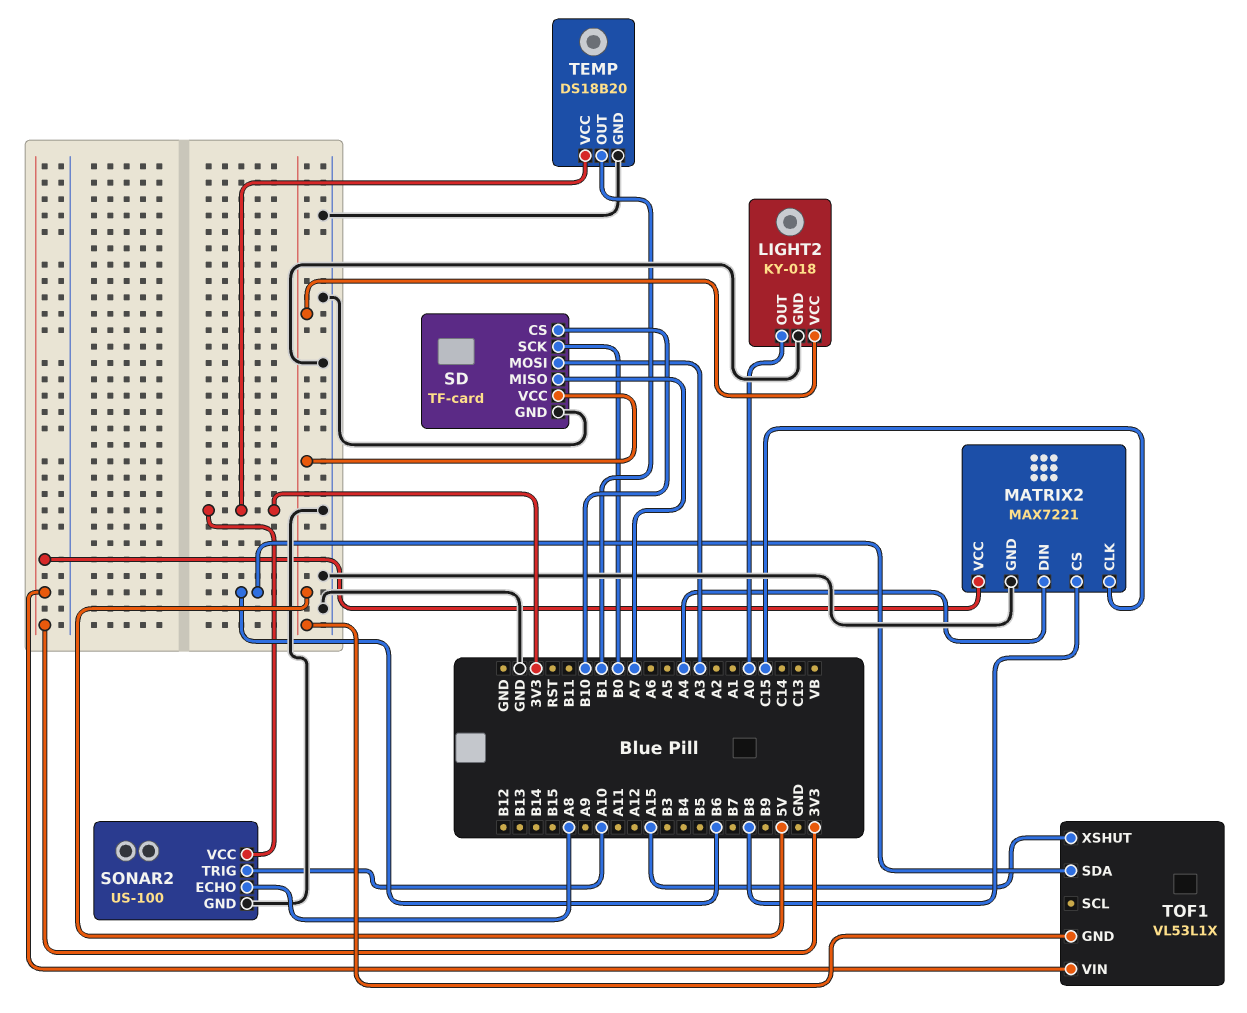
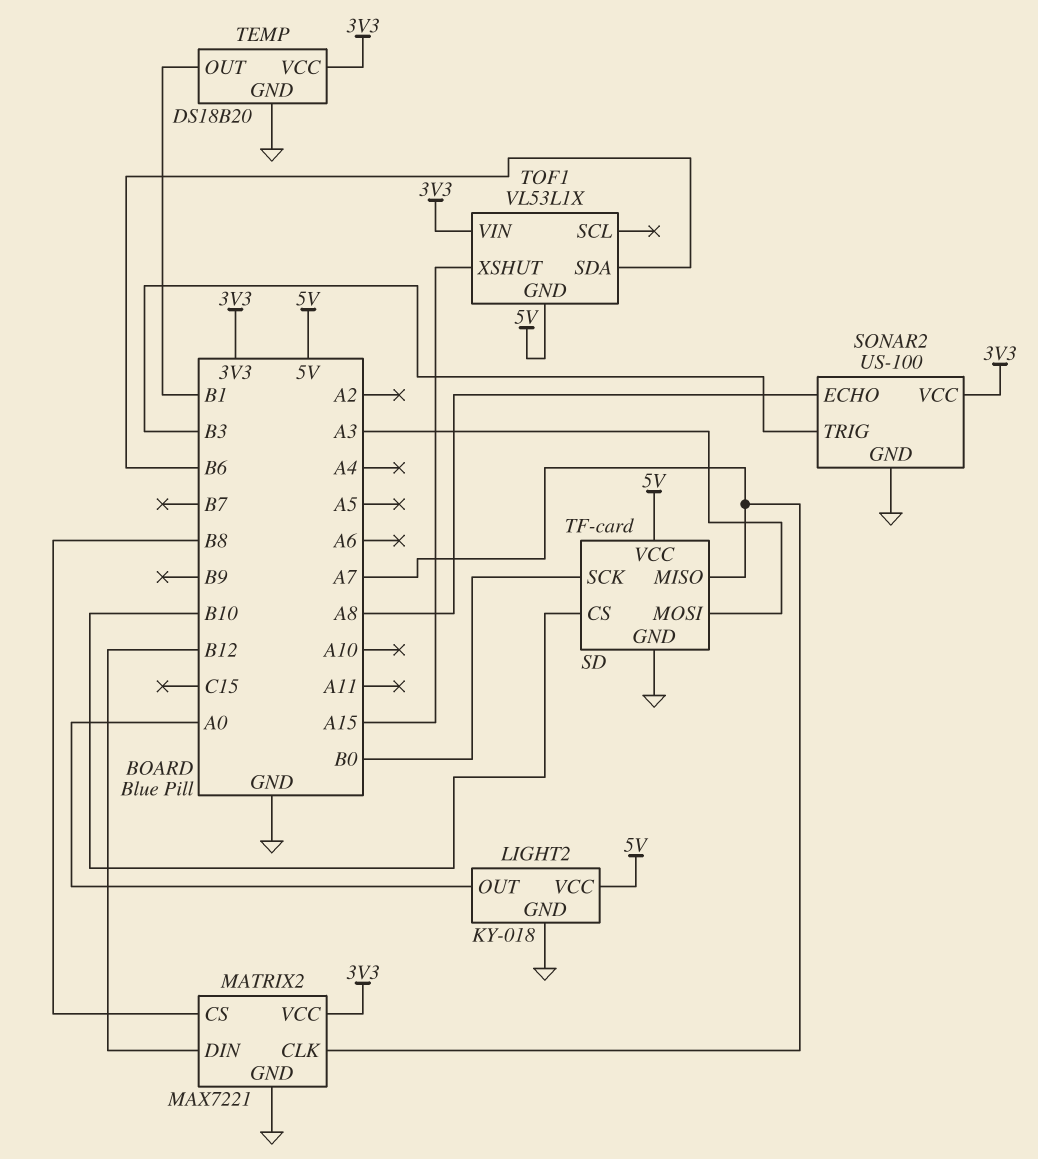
MATRIX2 pin CLK: C15 -> A7
MATRIX2 pin DIN: A4 -> B12
SONAR2 pin TRIG: A10 -> B3

